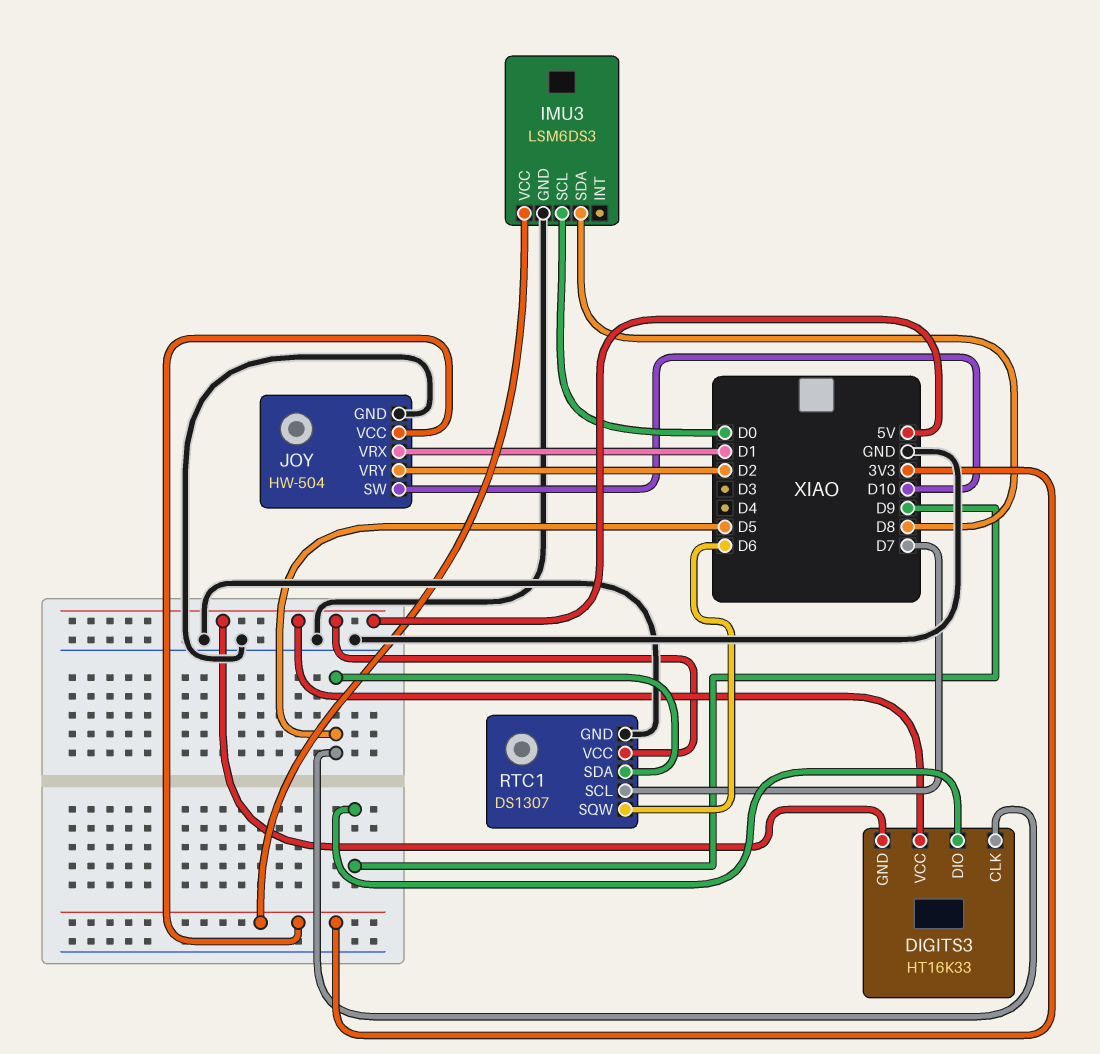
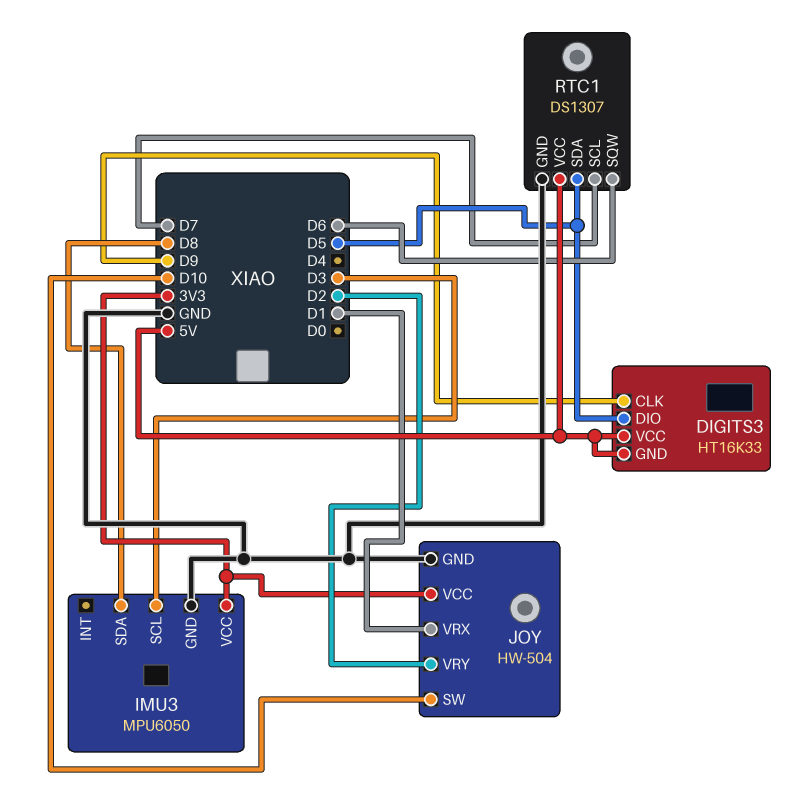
DIGITS3 pin CLK: D5 -> D9
DIGITS3 pin DIO: D9 -> D5
IMU3: LSM6DS3 -> MPU6050
IMU3 pin SCL: D0 -> D3

